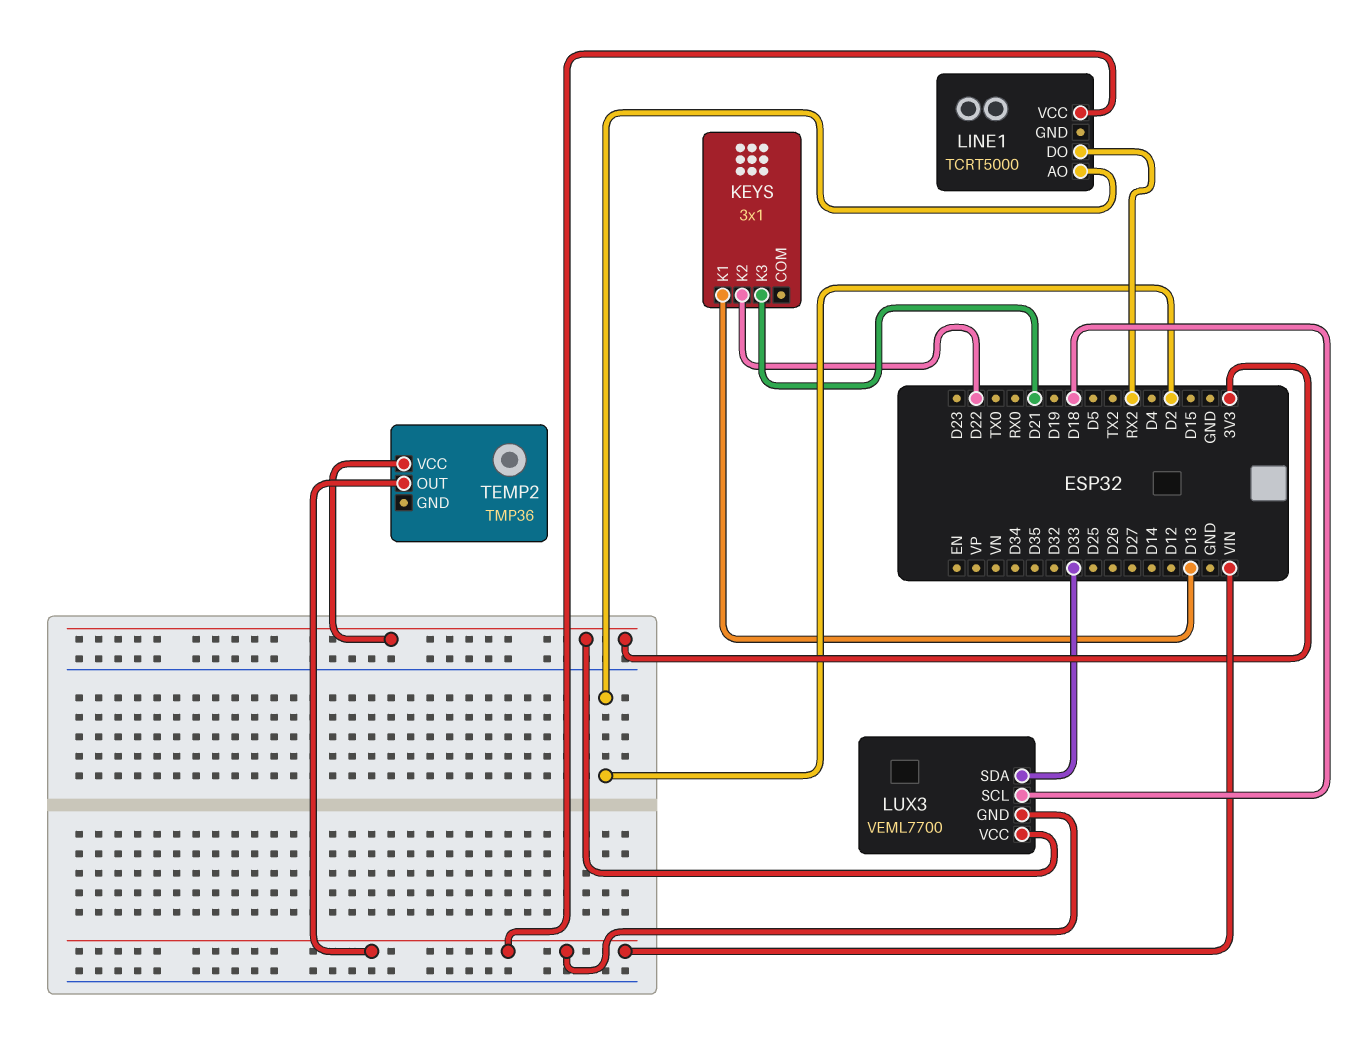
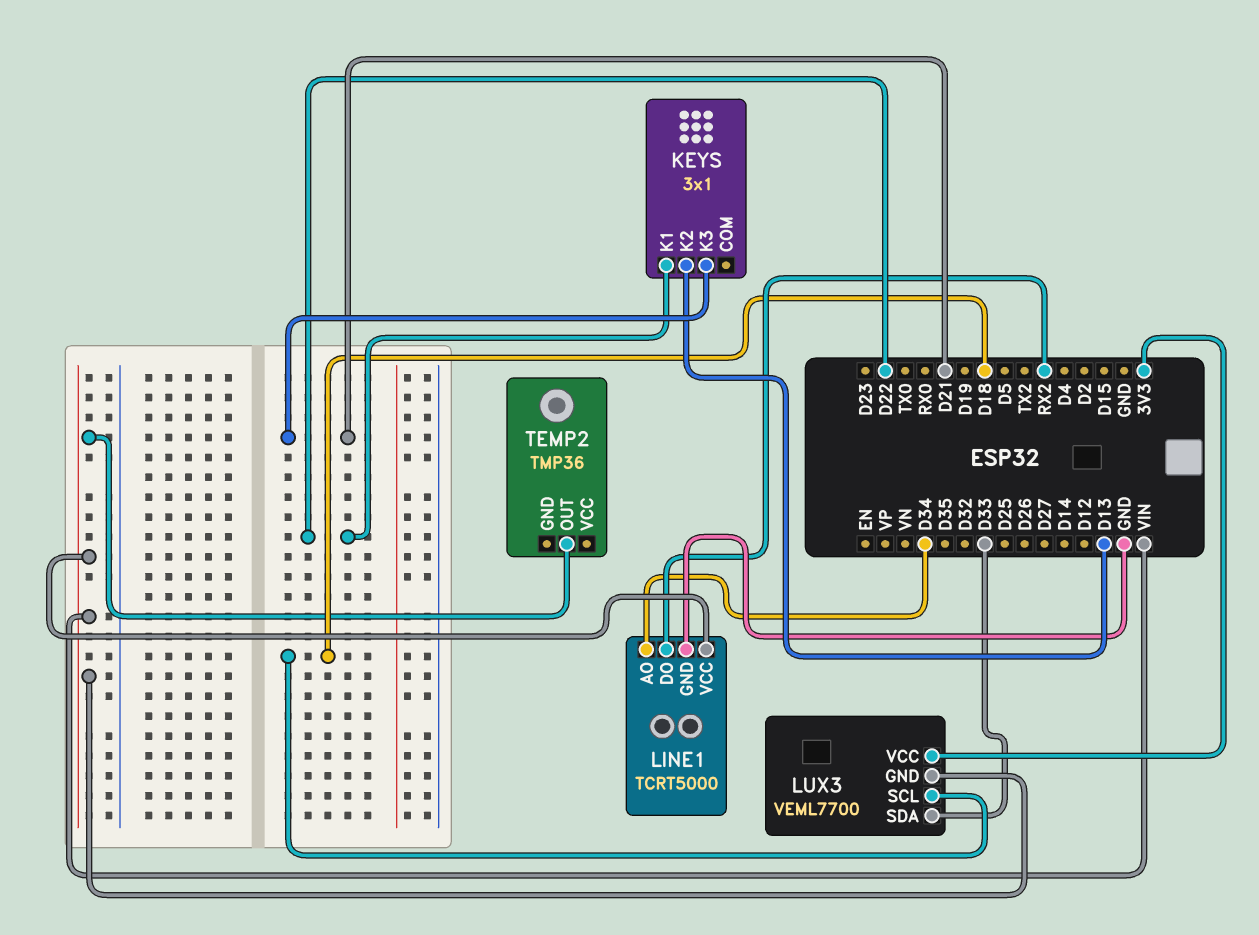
KEYS pin K1: D13 -> D22
KEYS pin K2: D22 -> D13
LINE1 pin AO: D2 -> D34
LINE1 pin GND: none -> GND
TEMP2 pin VCC: 3V3 -> none

